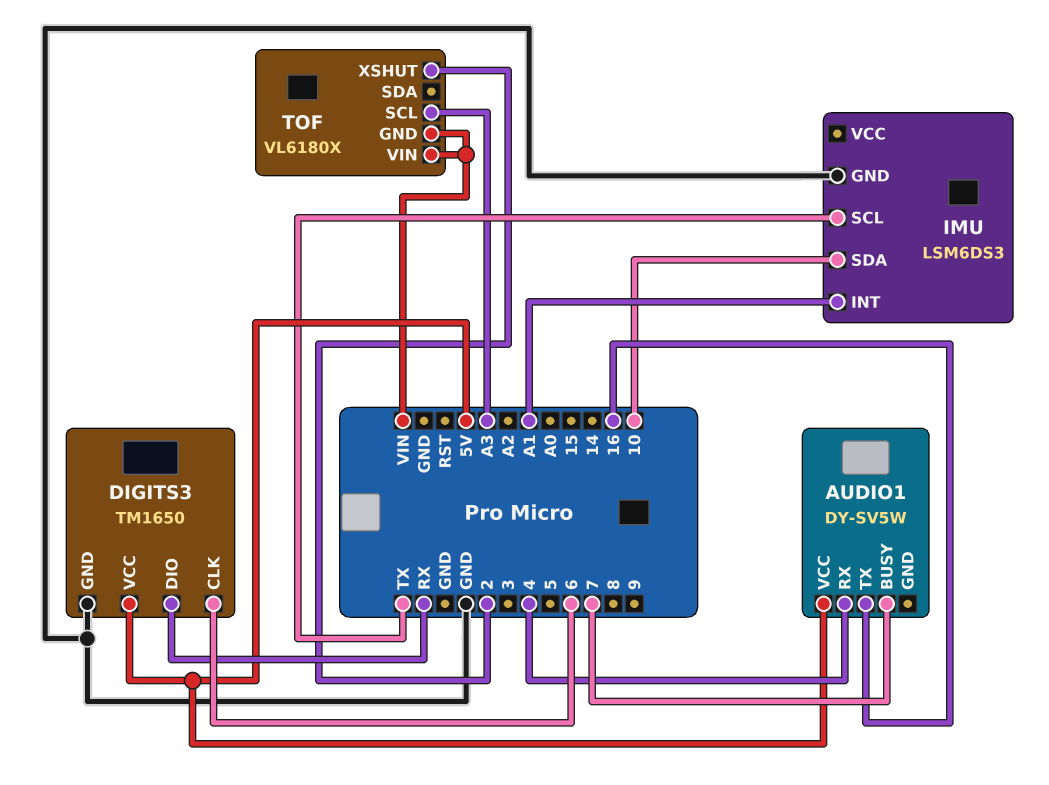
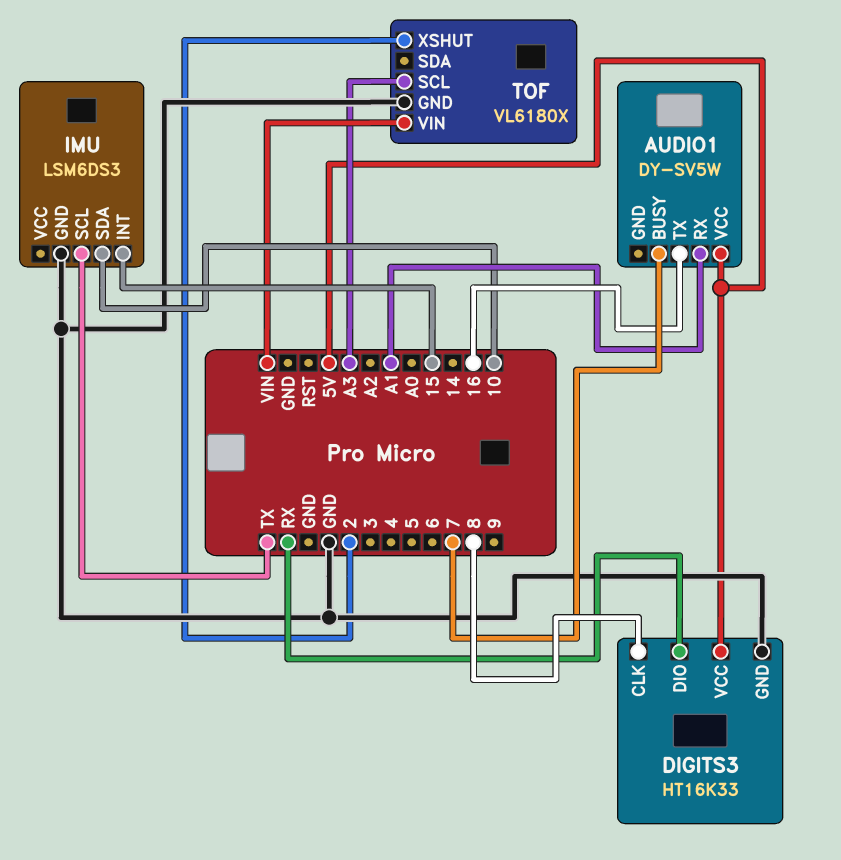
AUDIO1 pin RX: 4 -> A1
DIGITS3: TM1650 -> HT16K33
DIGITS3 pin CLK: 6 -> 8
IMU pin INT: A1 -> 15
TOF pin GND: VIN -> GND

